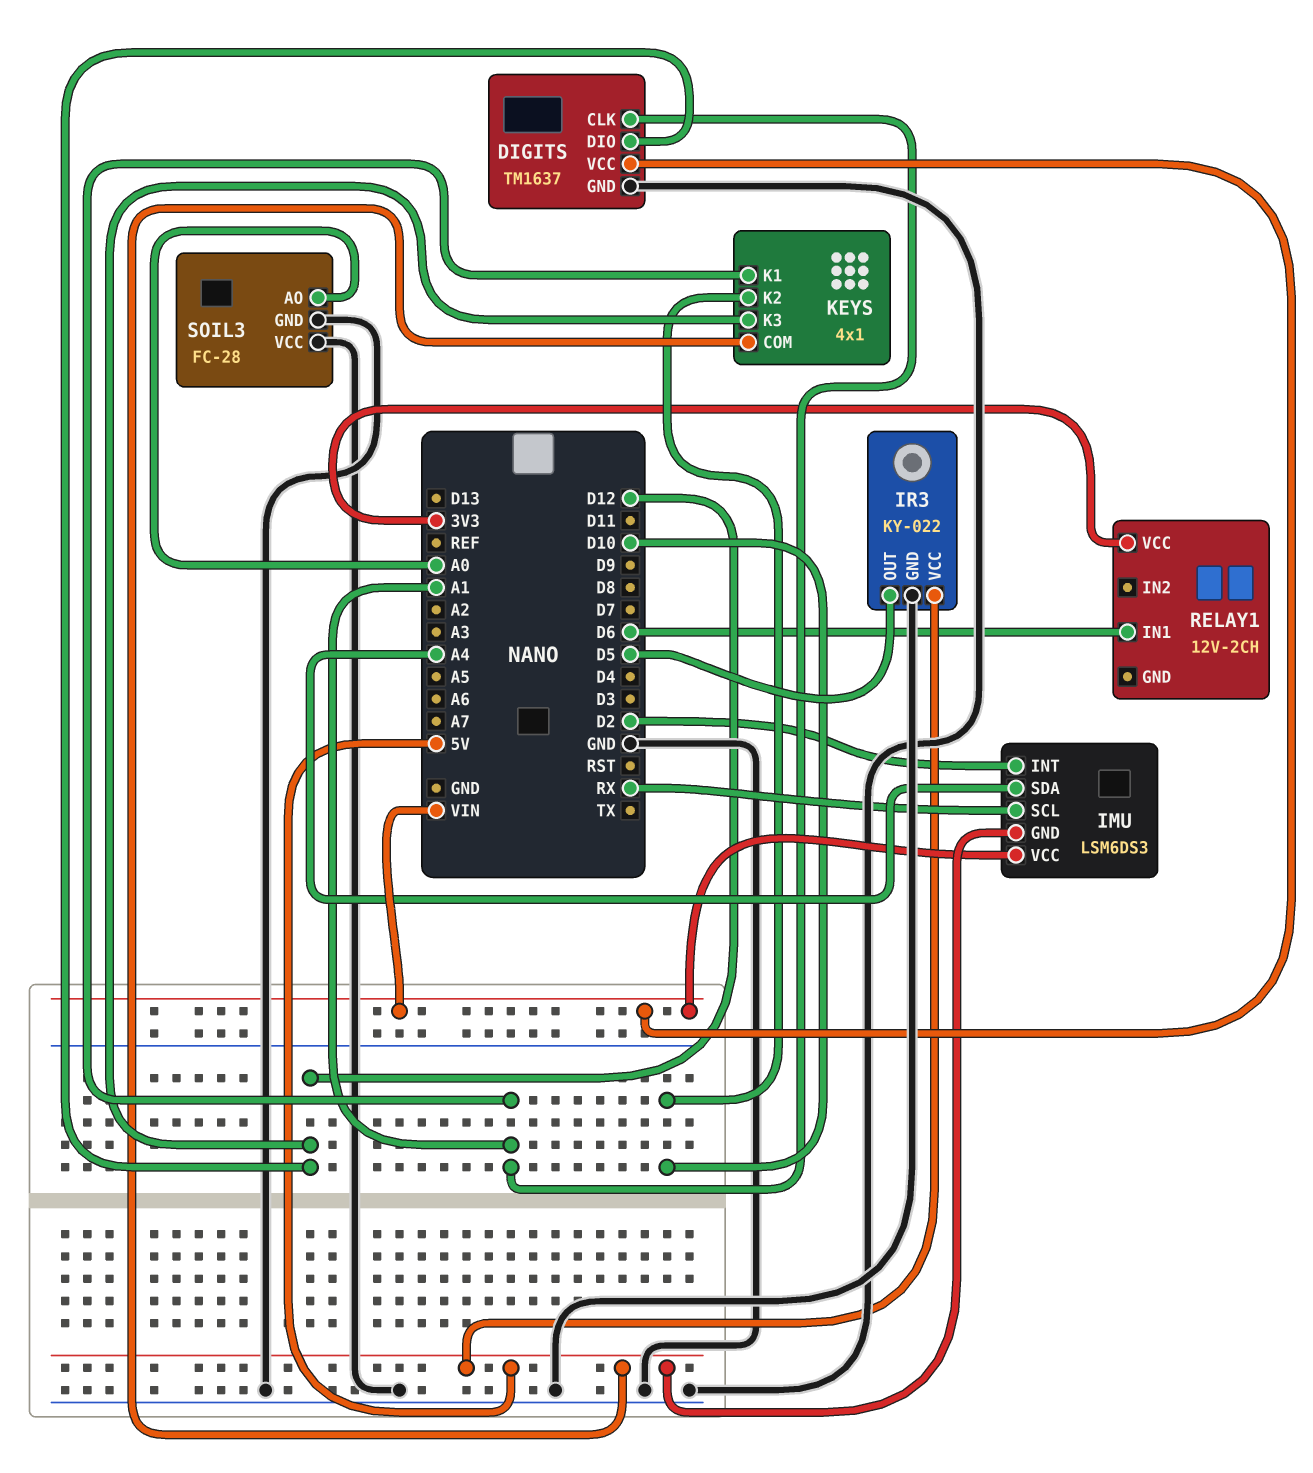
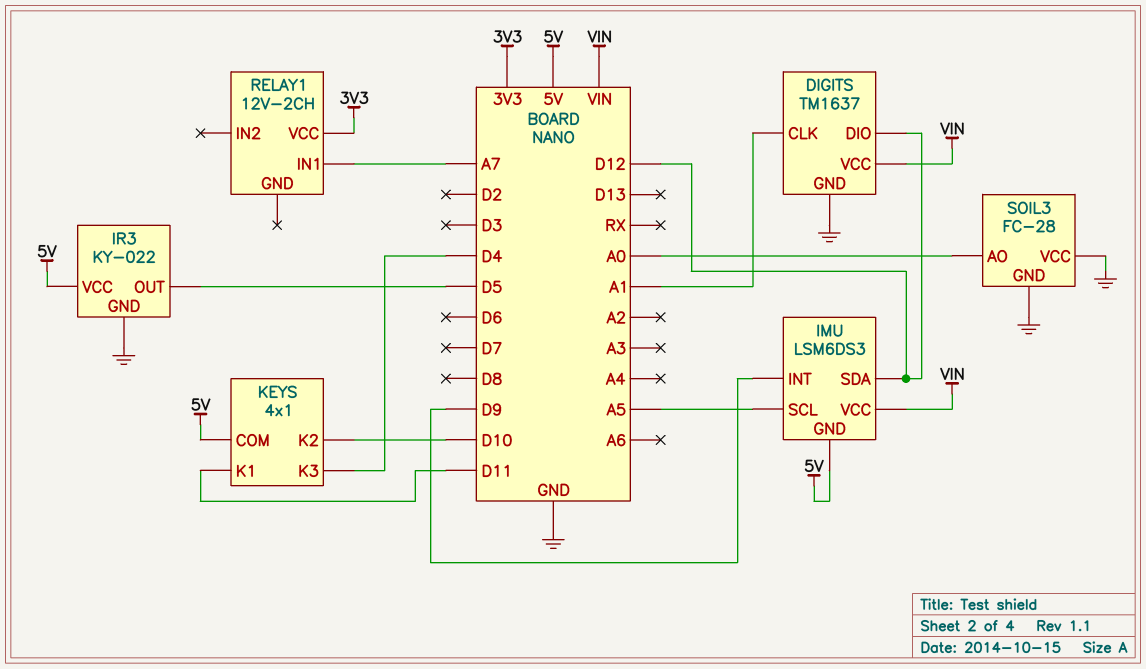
IMU pin INT: D2 -> D9
IMU pin SCL: RX -> A5
IMU pin SDA: A4 -> D12
KEYS pin K1: A1 -> D11
KEYS pin K3: D12 -> D4
RELAY1 pin IN1: D6 -> A7

